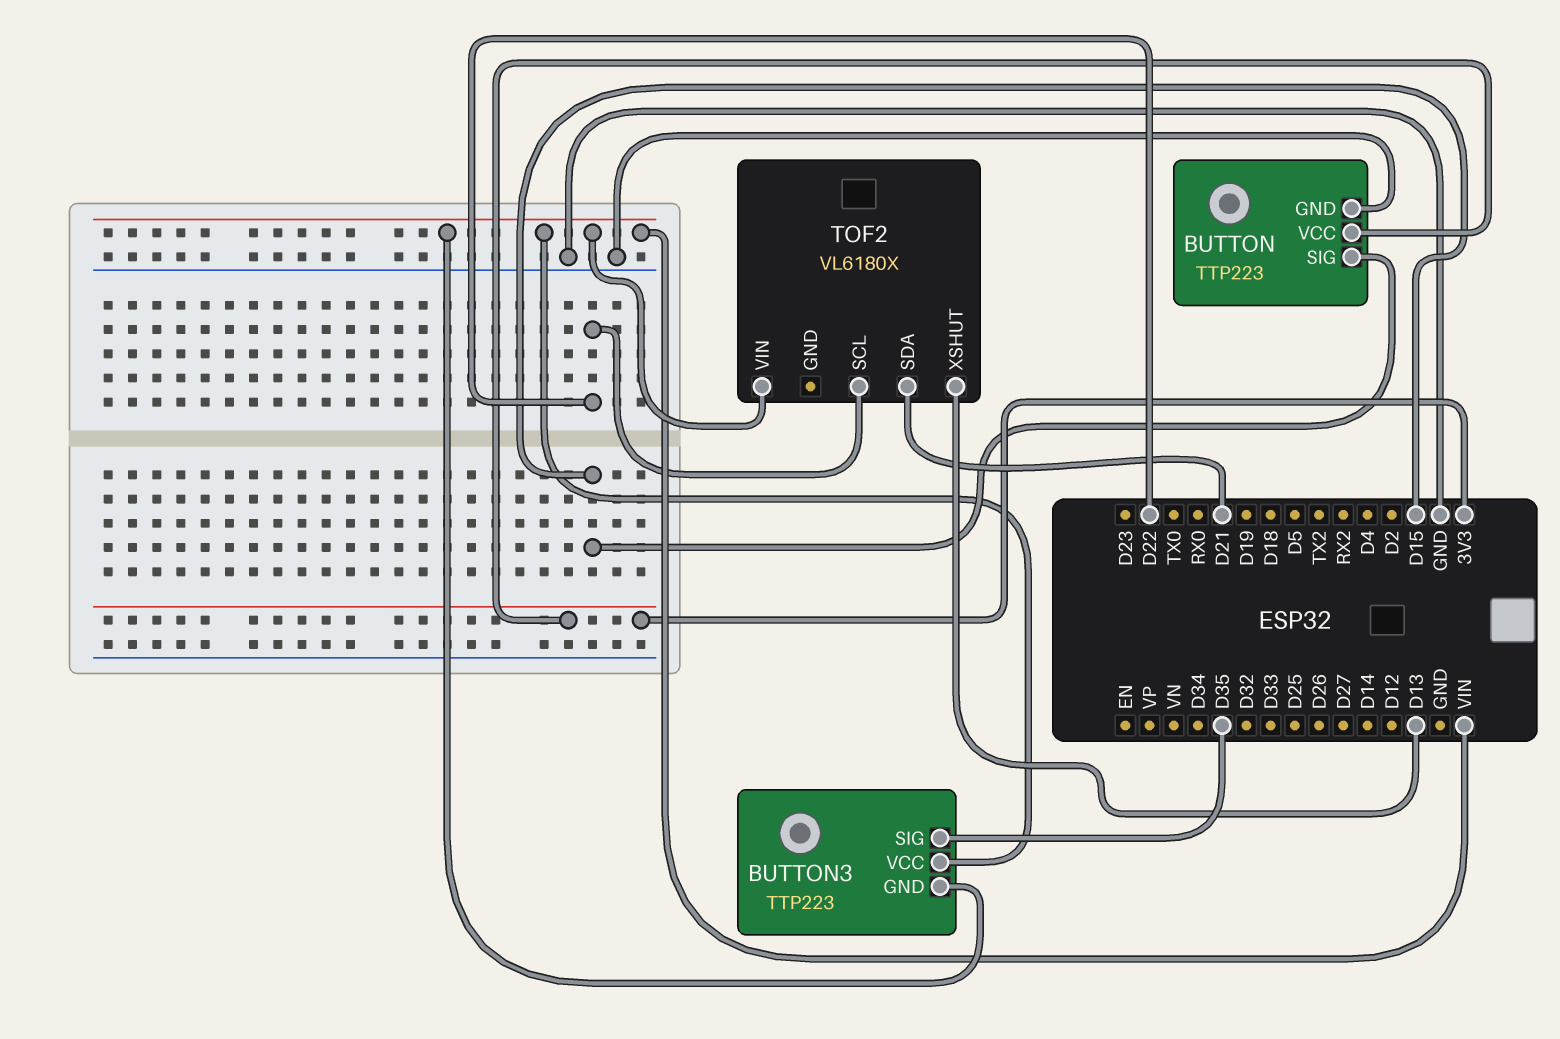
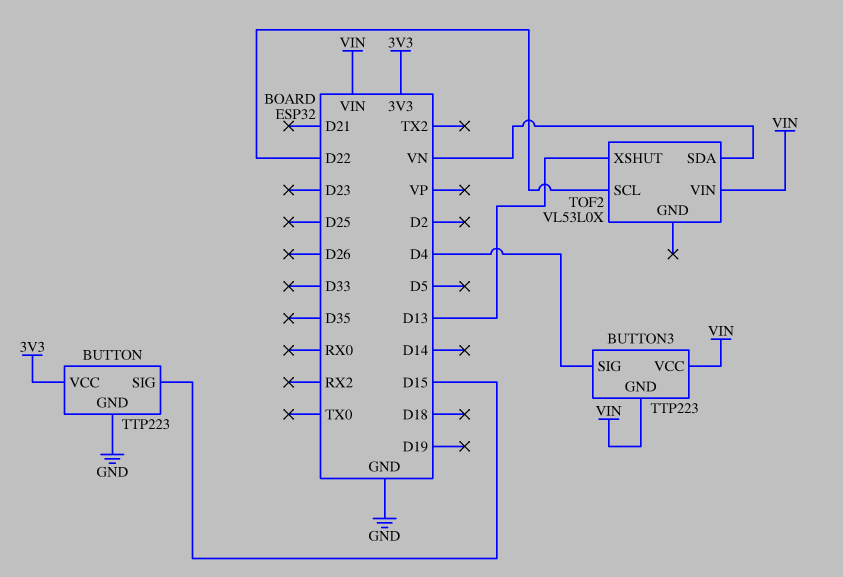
BUTTON3 pin SIG: D35 -> D4
TOF2: VL6180X -> VL53L0X
TOF2 pin SDA: D21 -> VN

